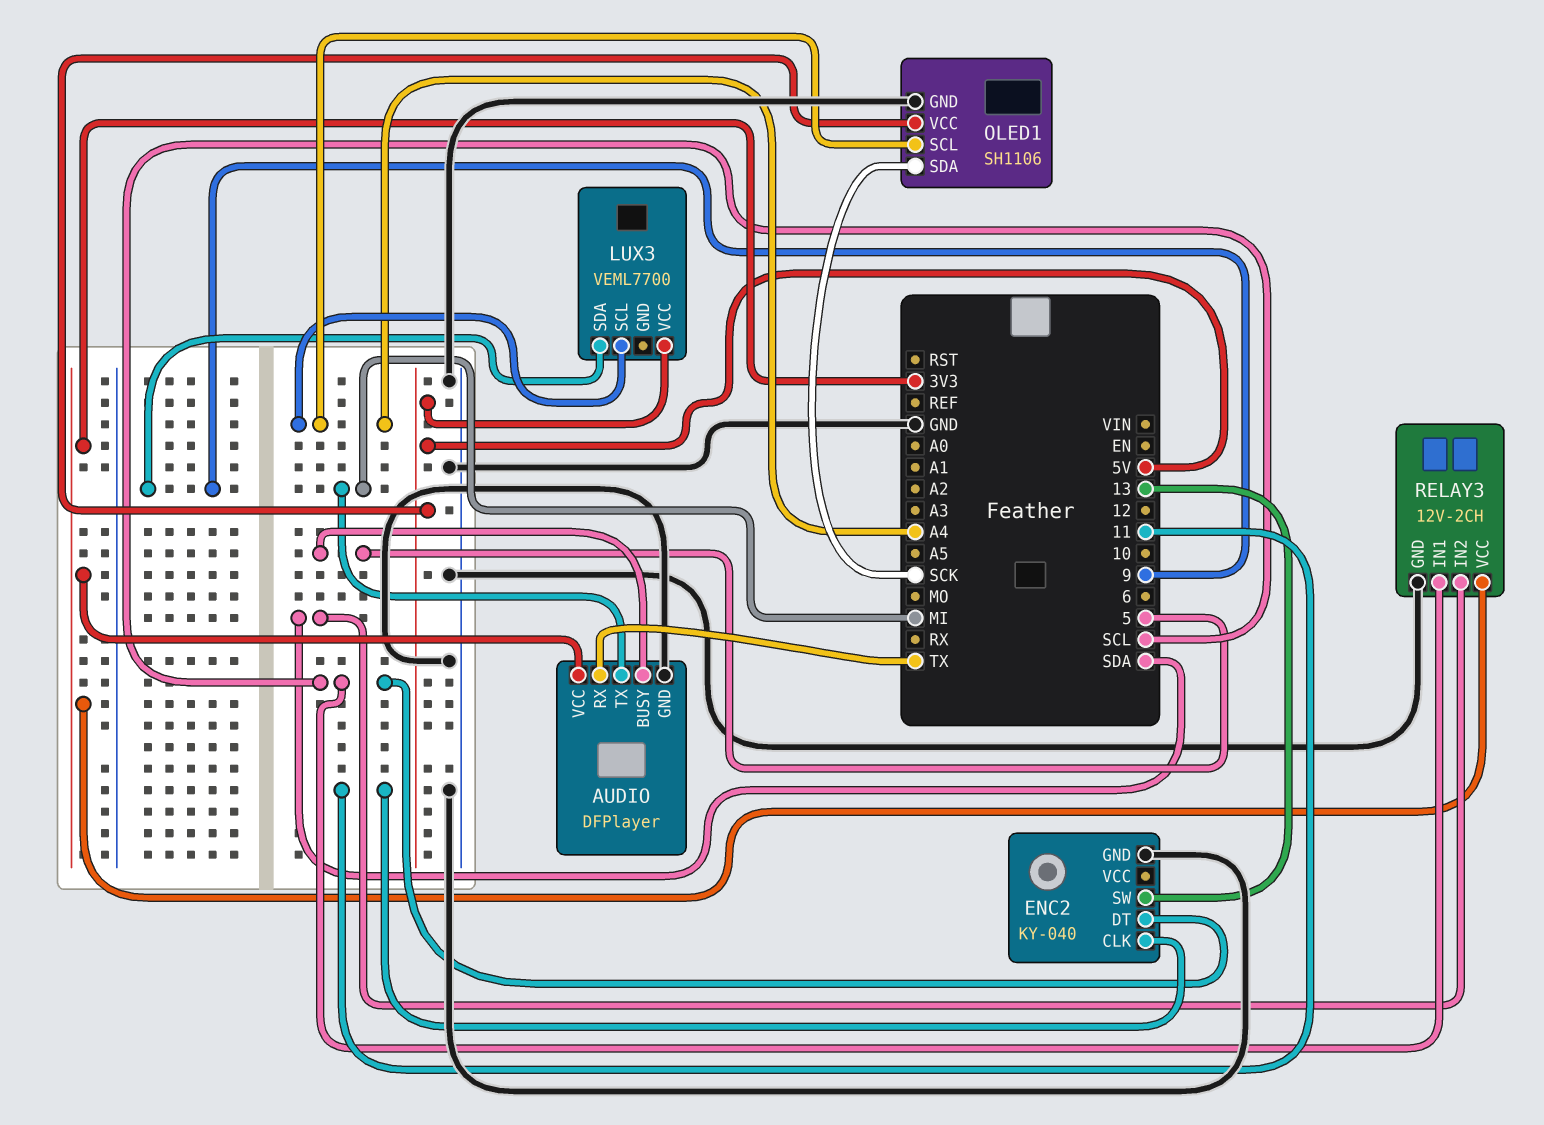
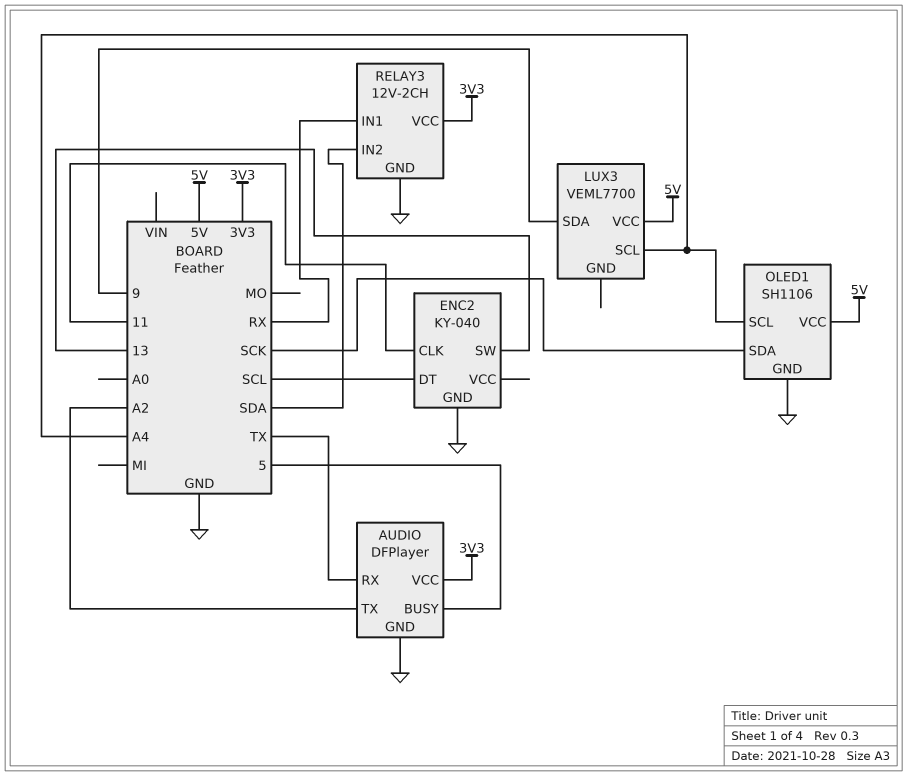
AUDIO pin TX: MI -> A2
RELAY3 pin IN1: SCL -> RX

